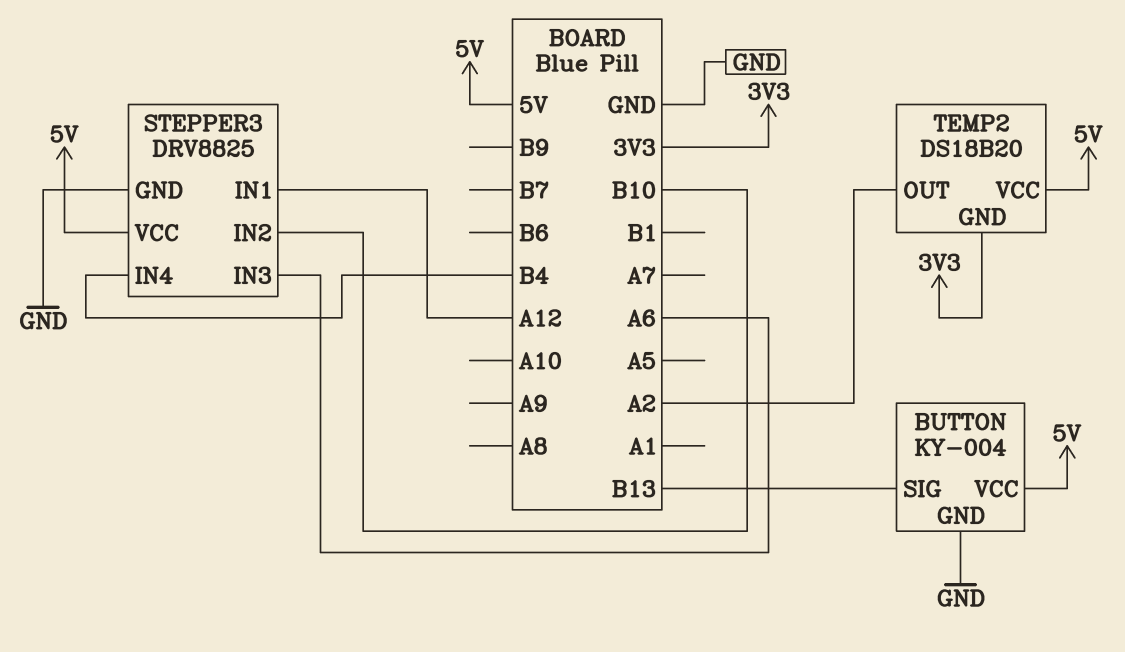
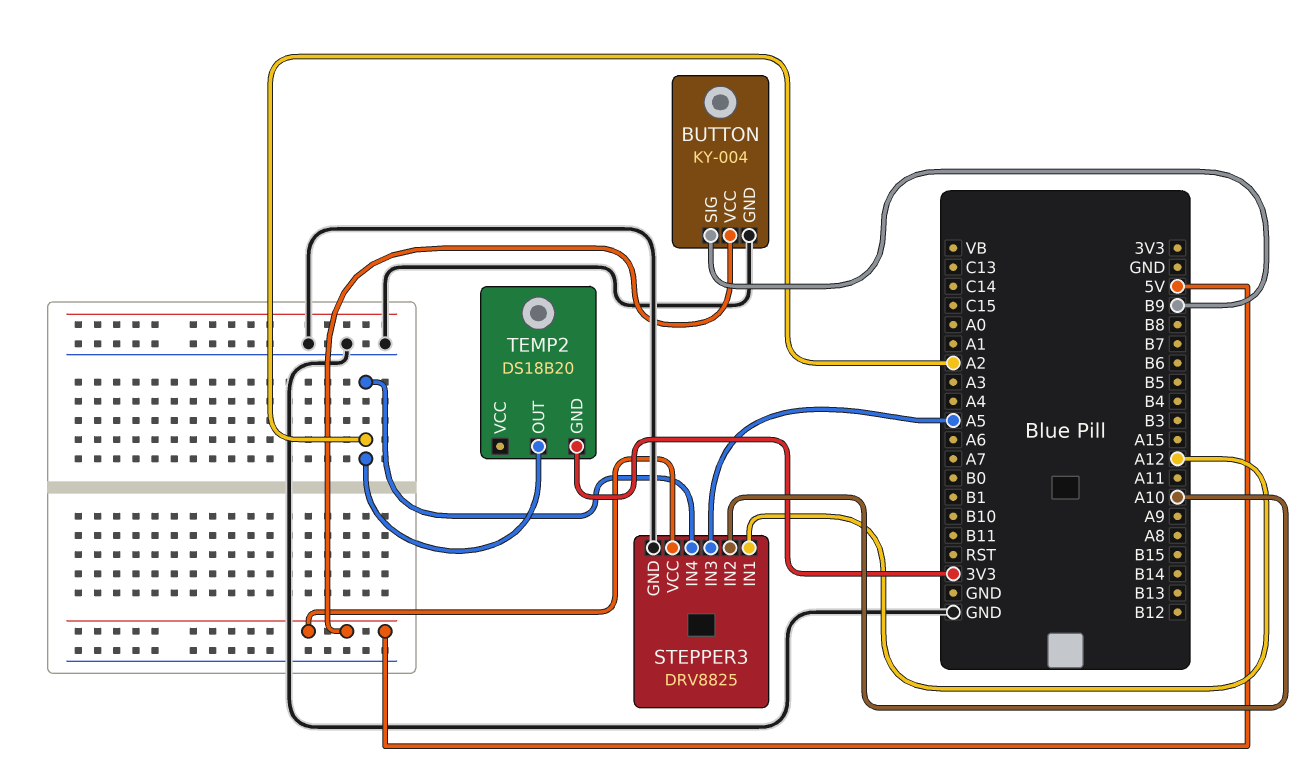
BUTTON pin SIG: B13 -> B9
STEPPER3 pin IN2: B10 -> A10
STEPPER3 pin IN3: A6 -> A5
STEPPER3 pin IN4: B4 -> A2
TEMP2 pin VCC: 5V -> none

